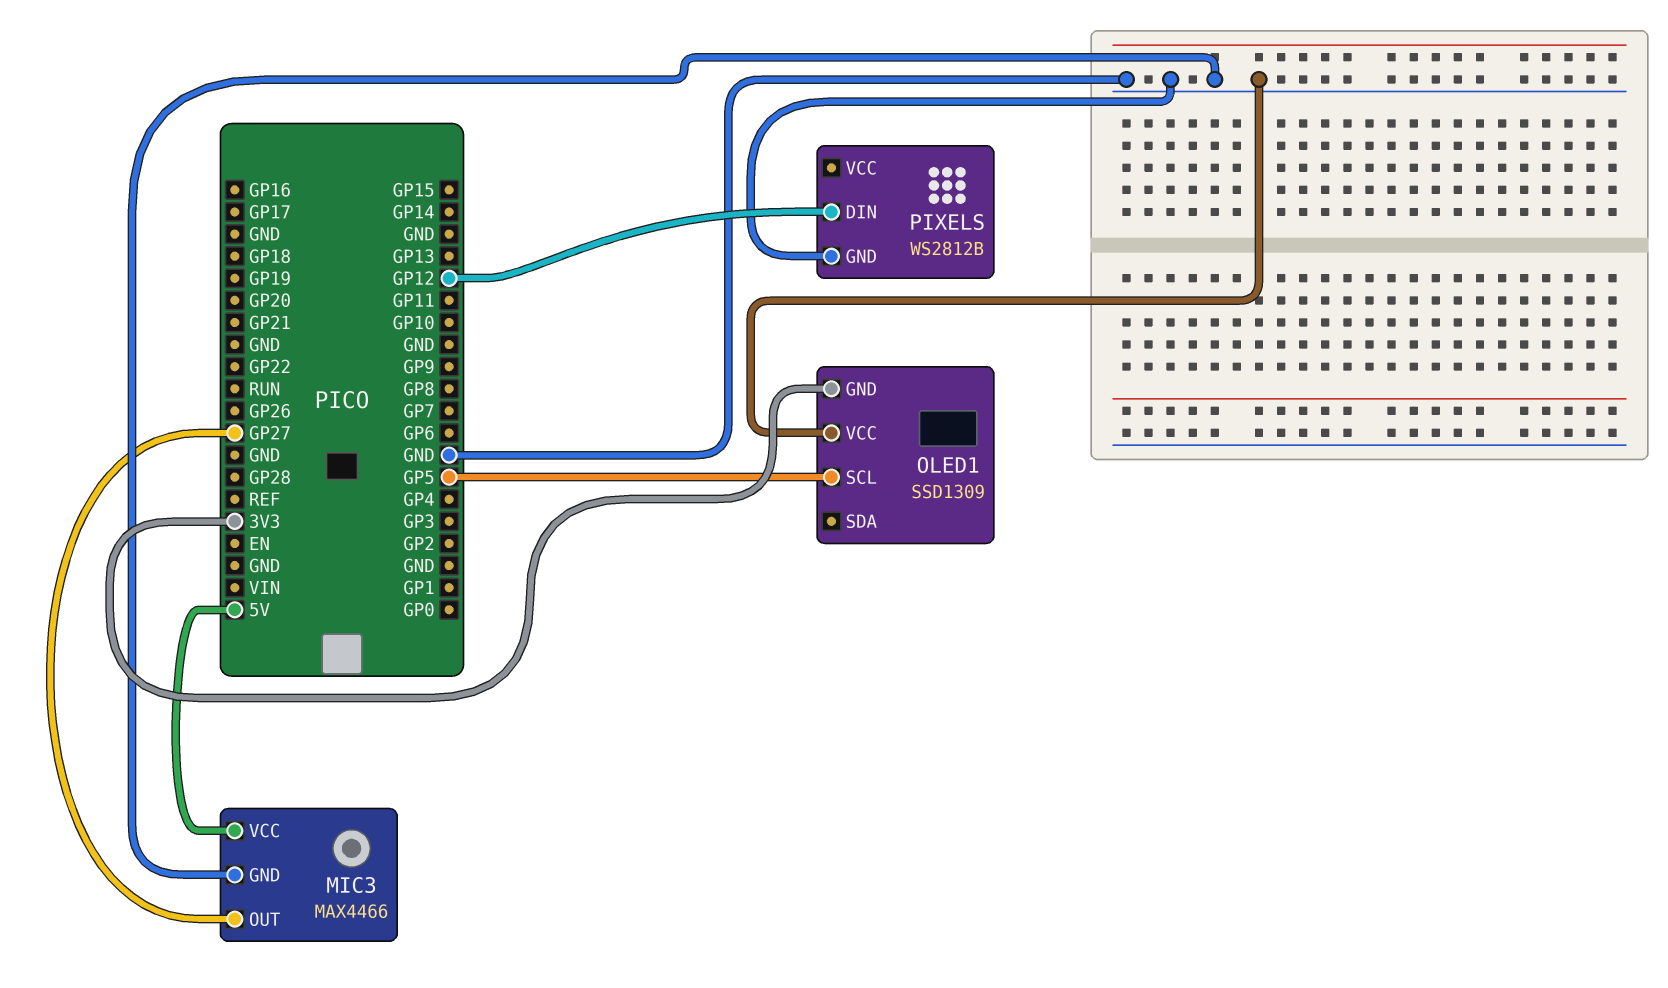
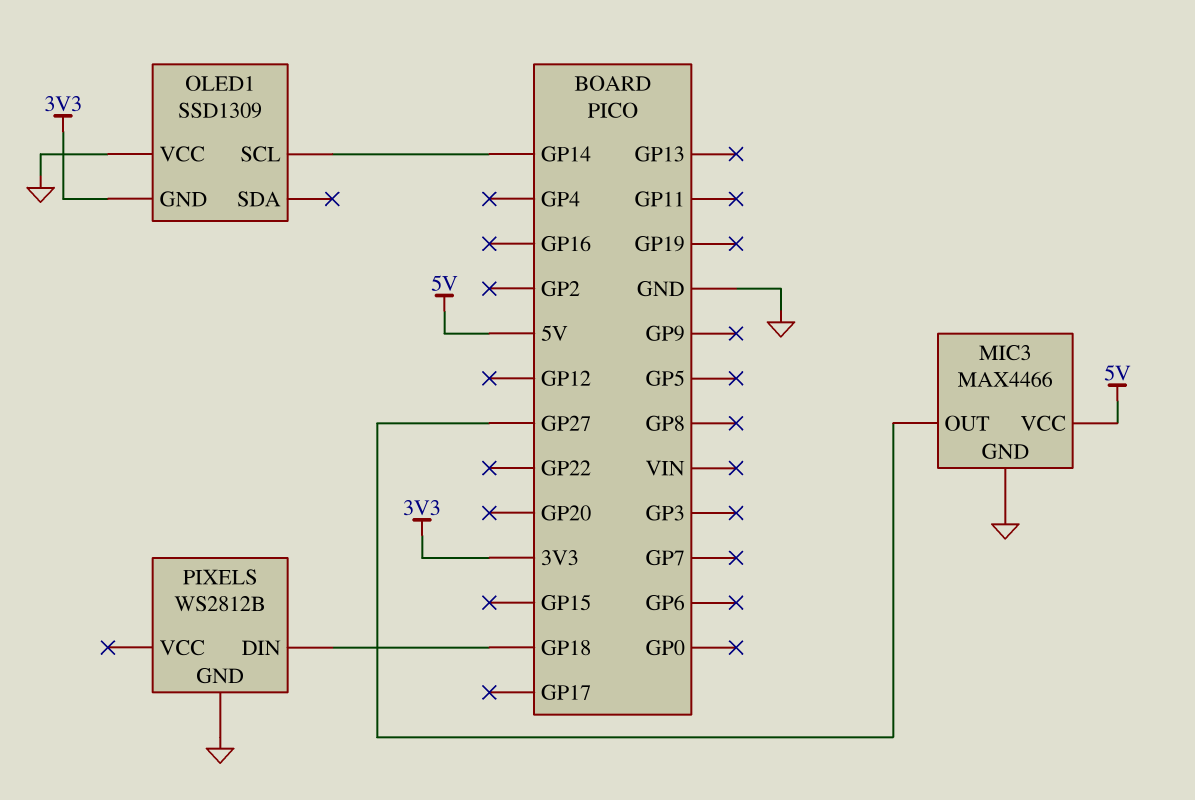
OLED1 pin SCL: GP5 -> GP14
PIXELS pin DIN: GP12 -> GP18

